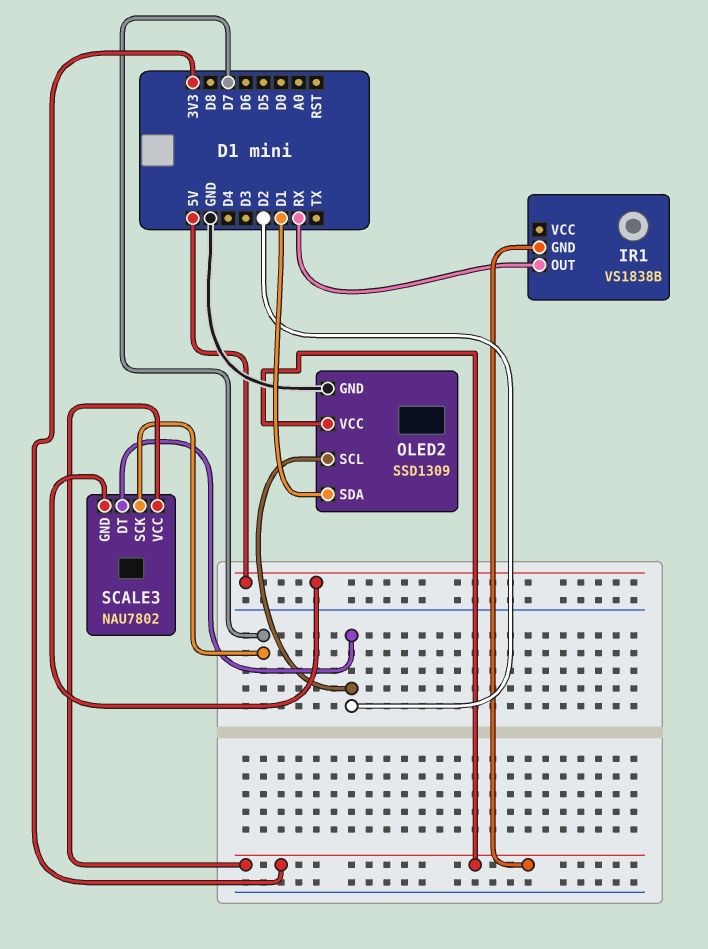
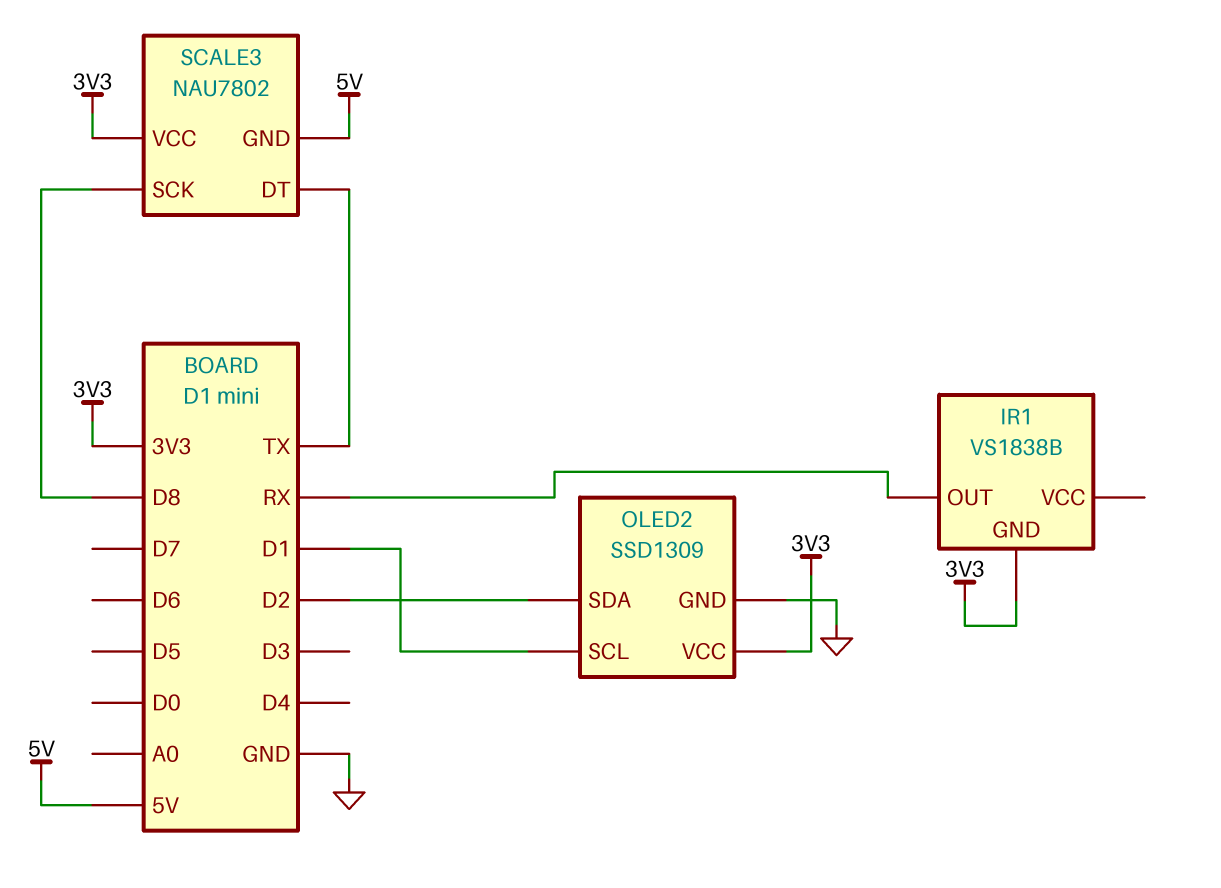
OLED2 pin SCL: D2 -> D1
OLED2 pin SDA: D1 -> D2
SCALE3 pin DT: D2 -> TX
SCALE3 pin SCK: D7 -> D8

